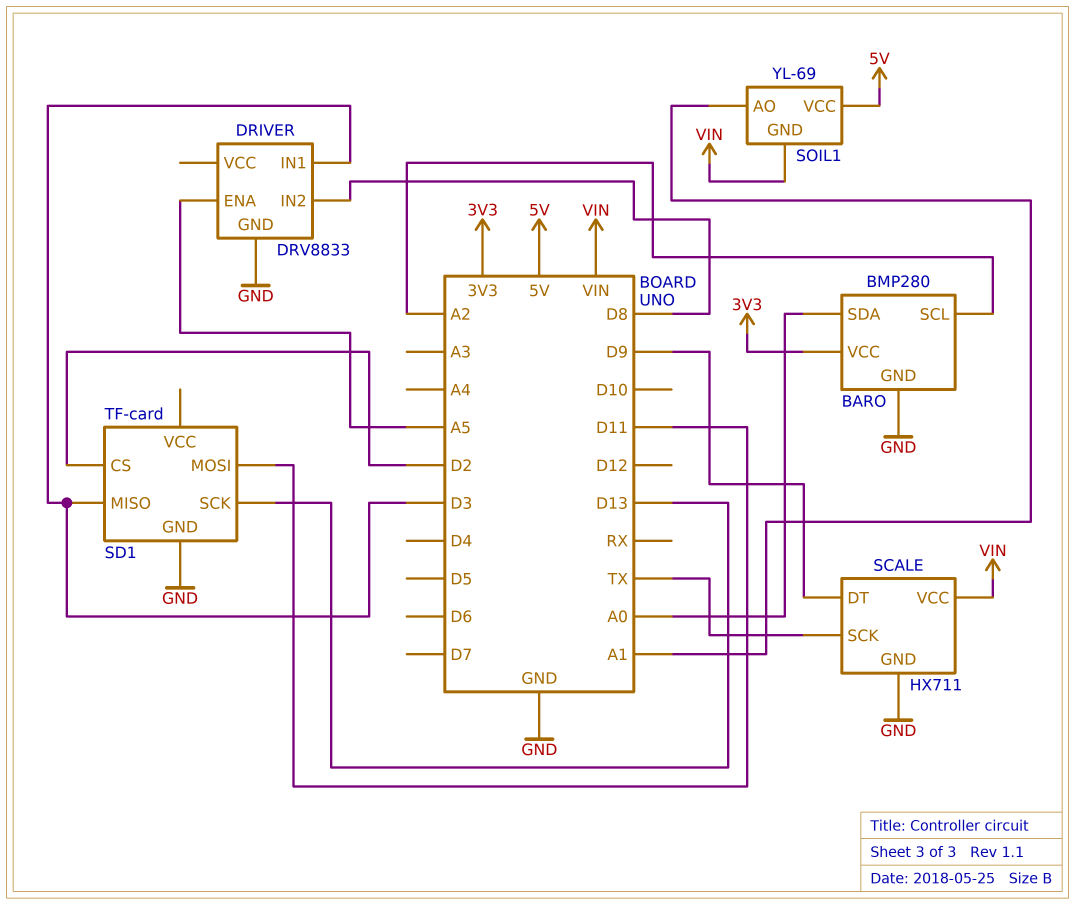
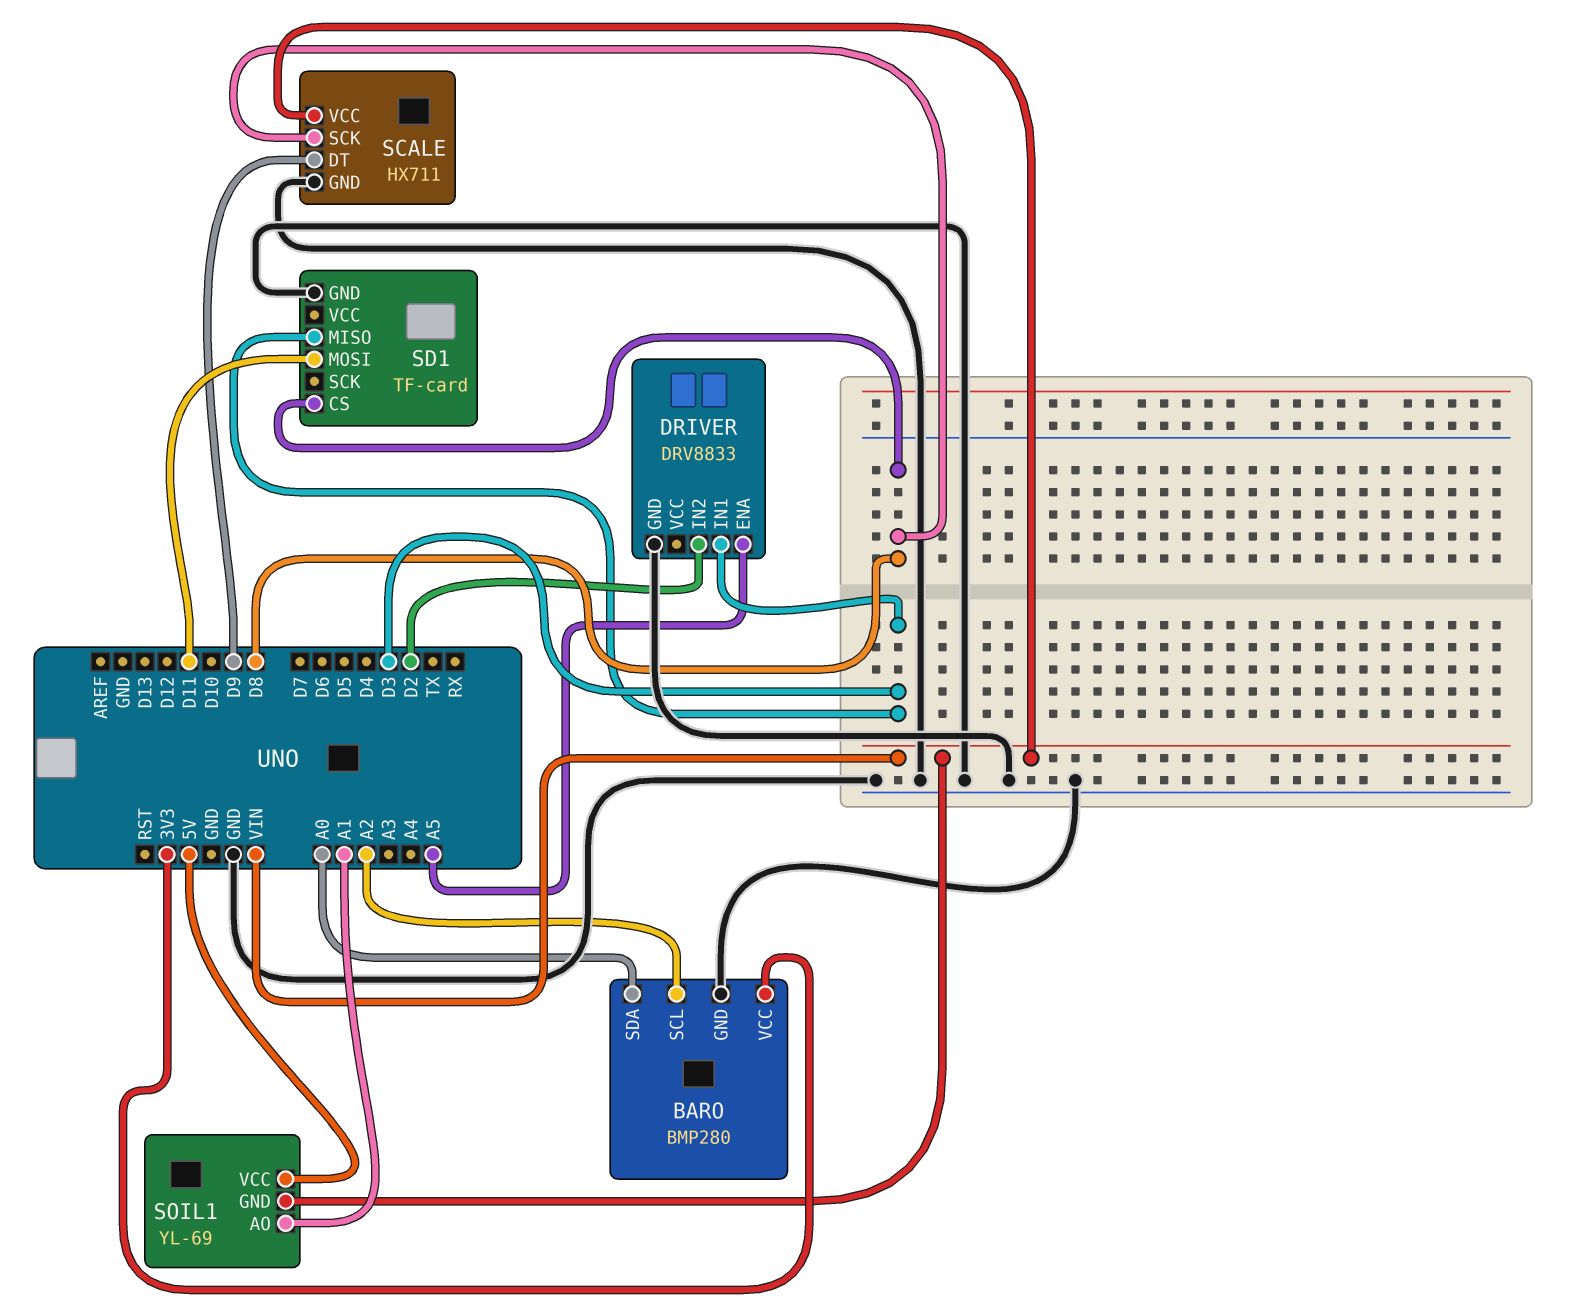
DRIVER pin IN2: D8 -> D2
SCALE pin SCK: TX -> D8
SD1 pin CS: D2 -> D8
SD1 pin SCK: D13 -> none

